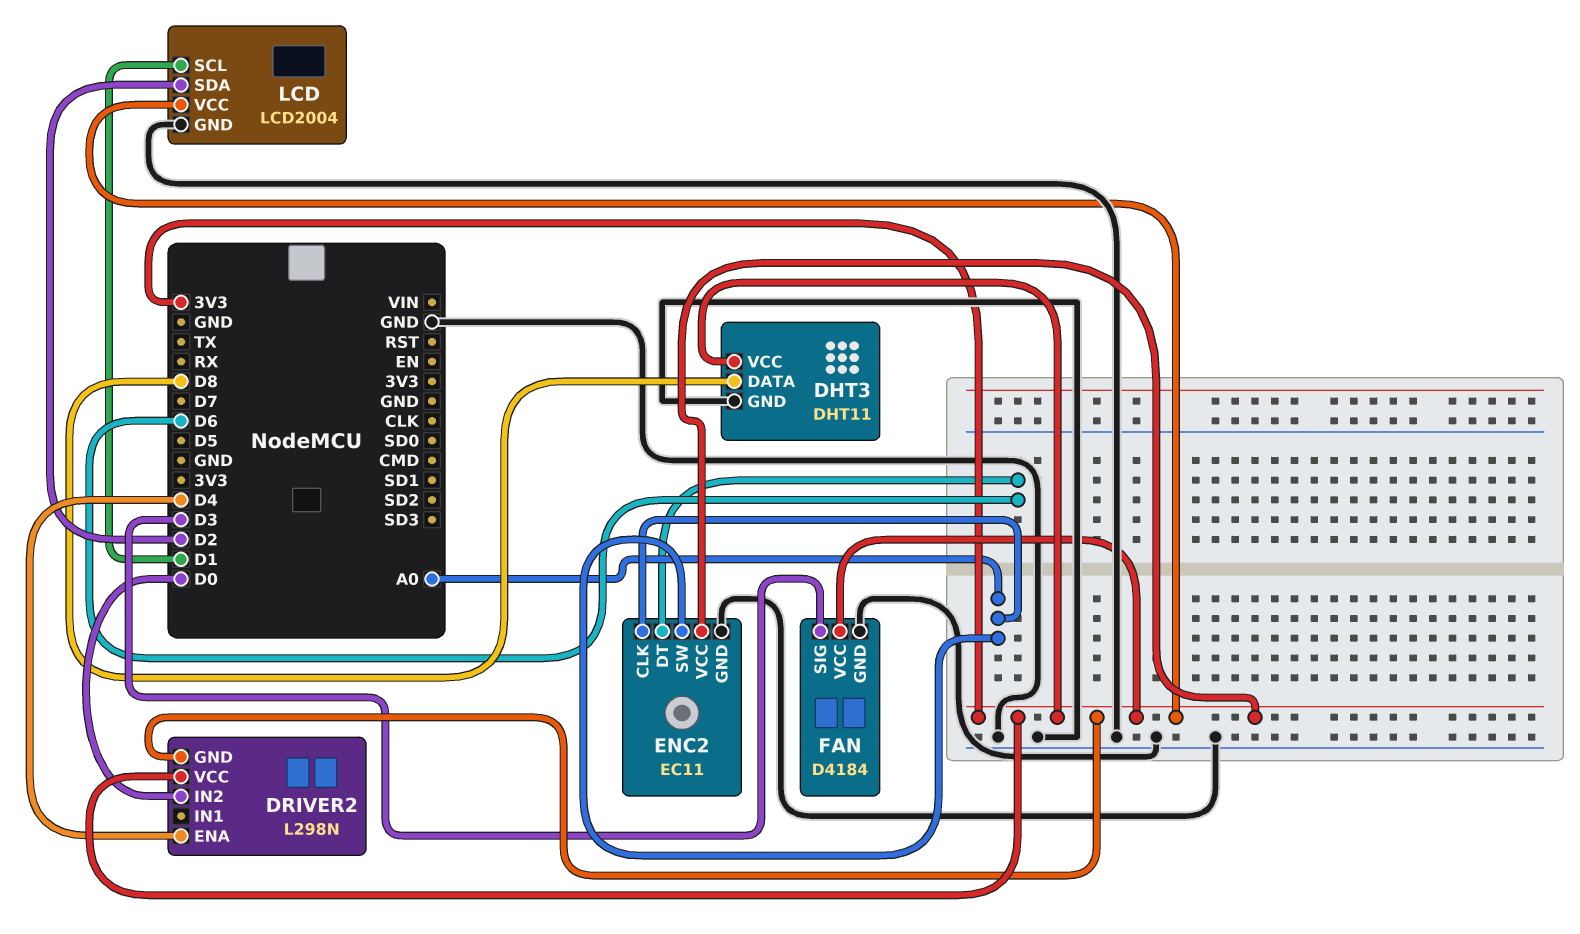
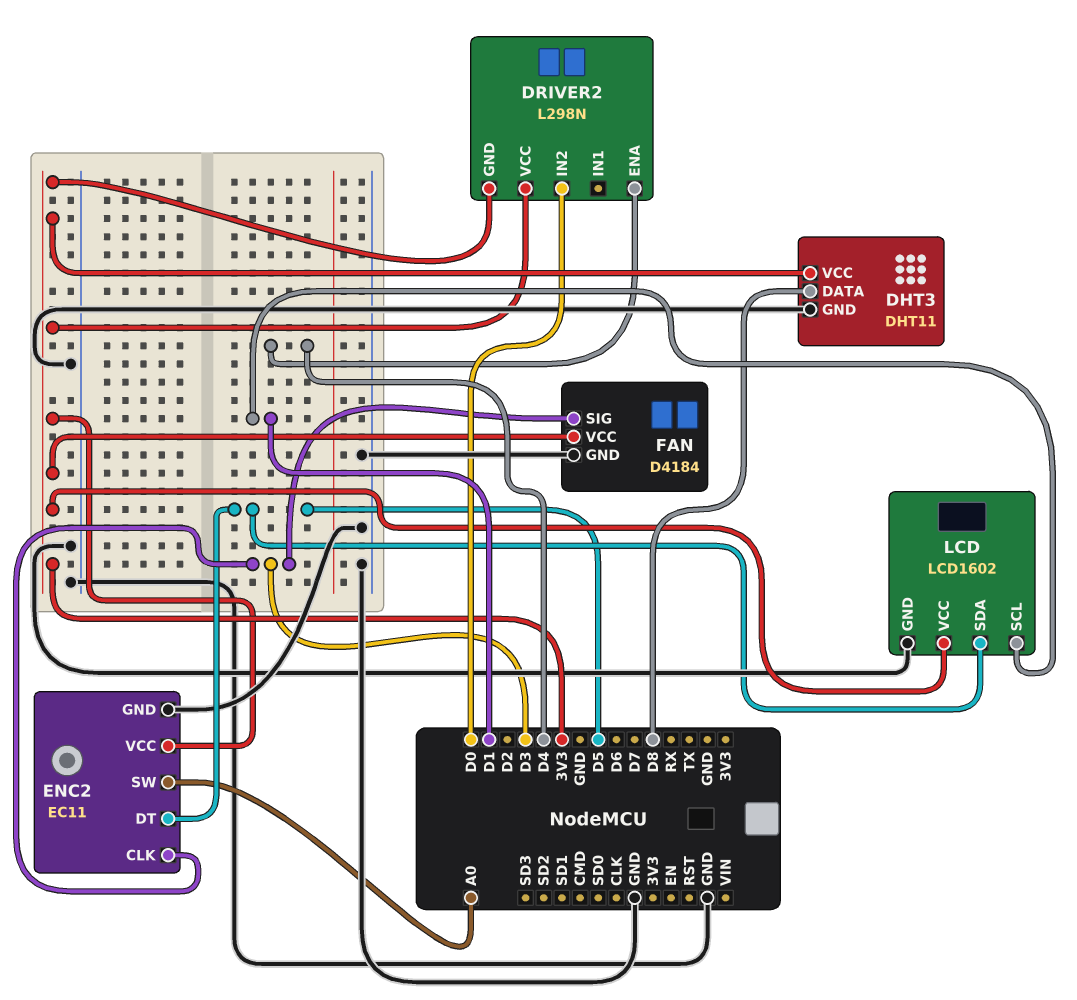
ENC2 pin CLK: A0 -> D3
ENC2 pin DT: D6 -> D5
LCD: LCD2004 -> LCD1602
LCD pin SDA: D2 -> D5

